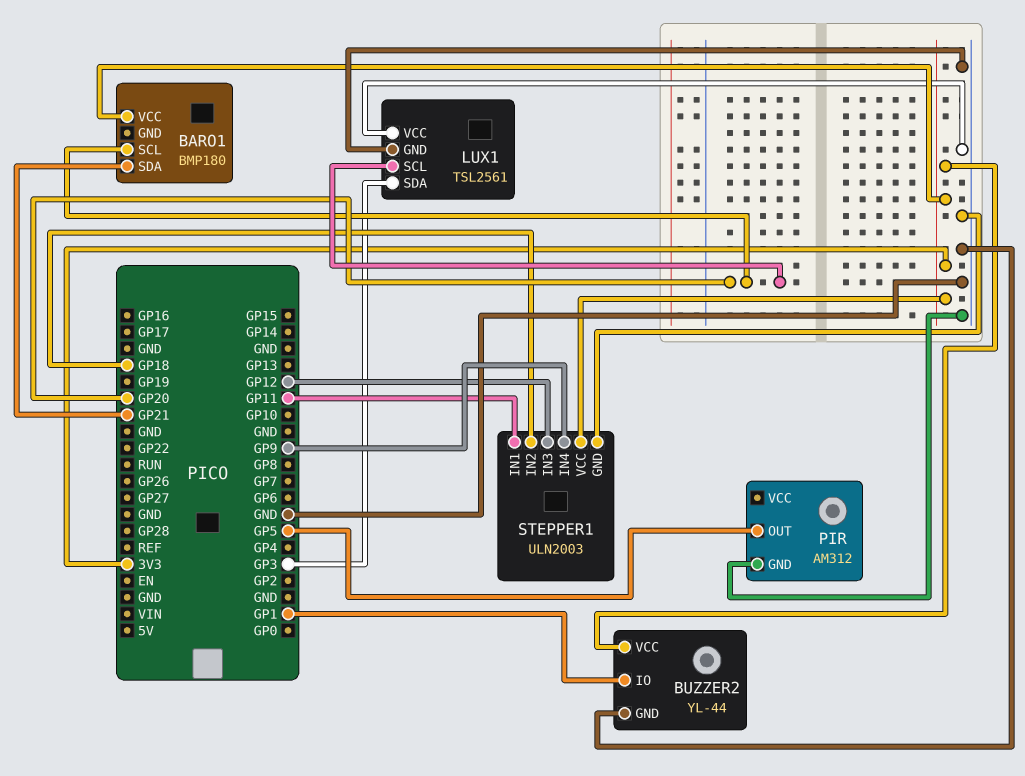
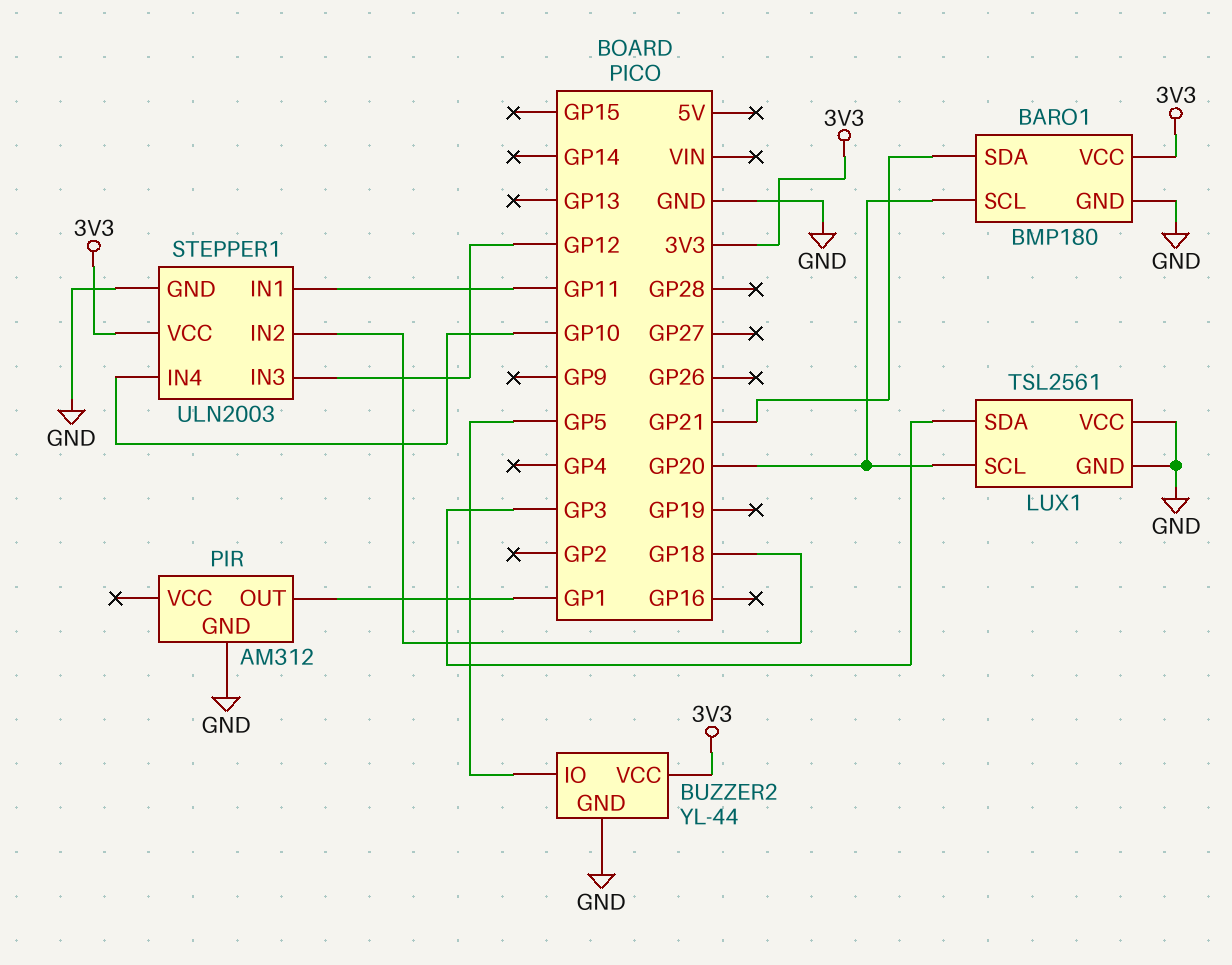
BARO1 pin GND: none -> GND
BUZZER2 pin IO: GP1 -> GP5
PIR pin OUT: GP5 -> GP1
STEPPER1 pin IN4: GP9 -> GP10

